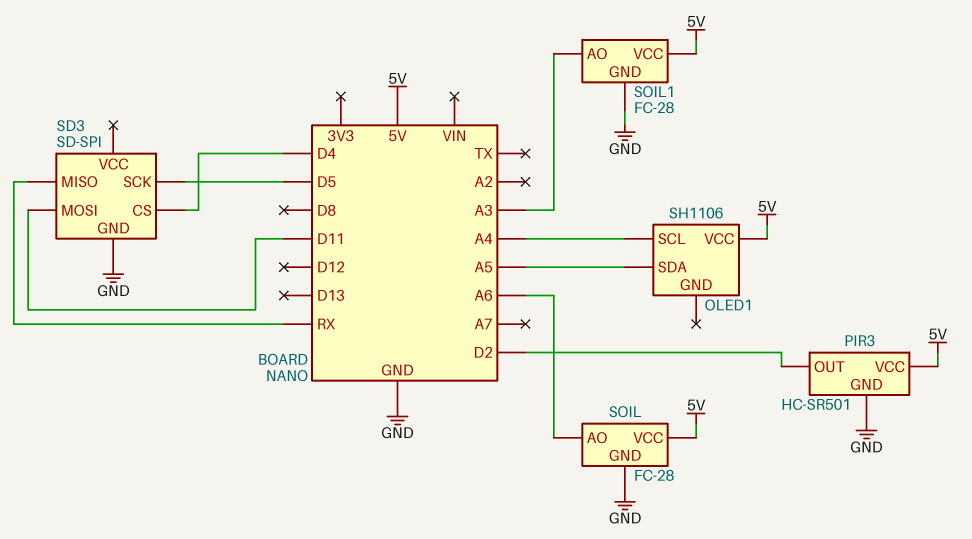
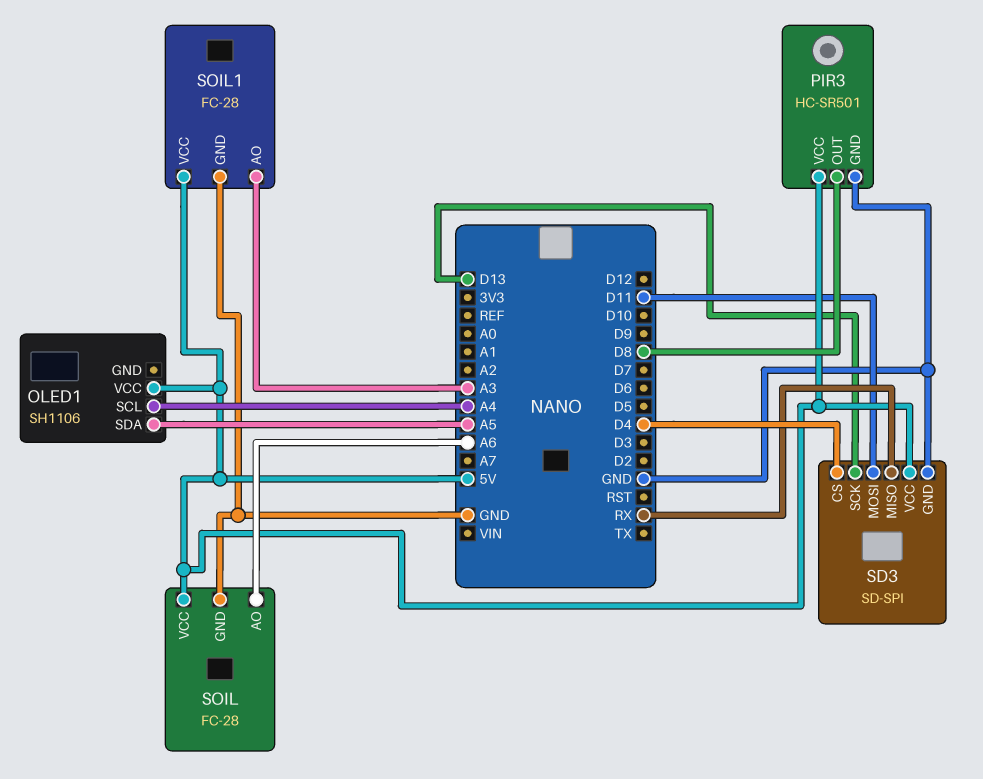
PIR3 pin OUT: D2 -> D8
SD3 pin SCK: D5 -> D13
SD3 pin VCC: none -> 5V

